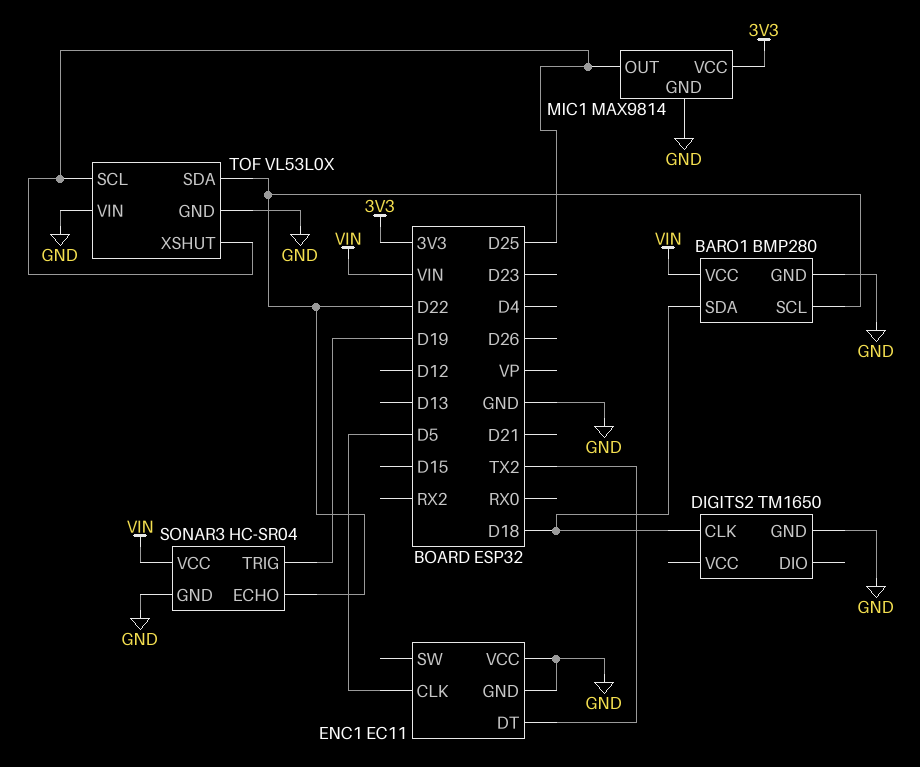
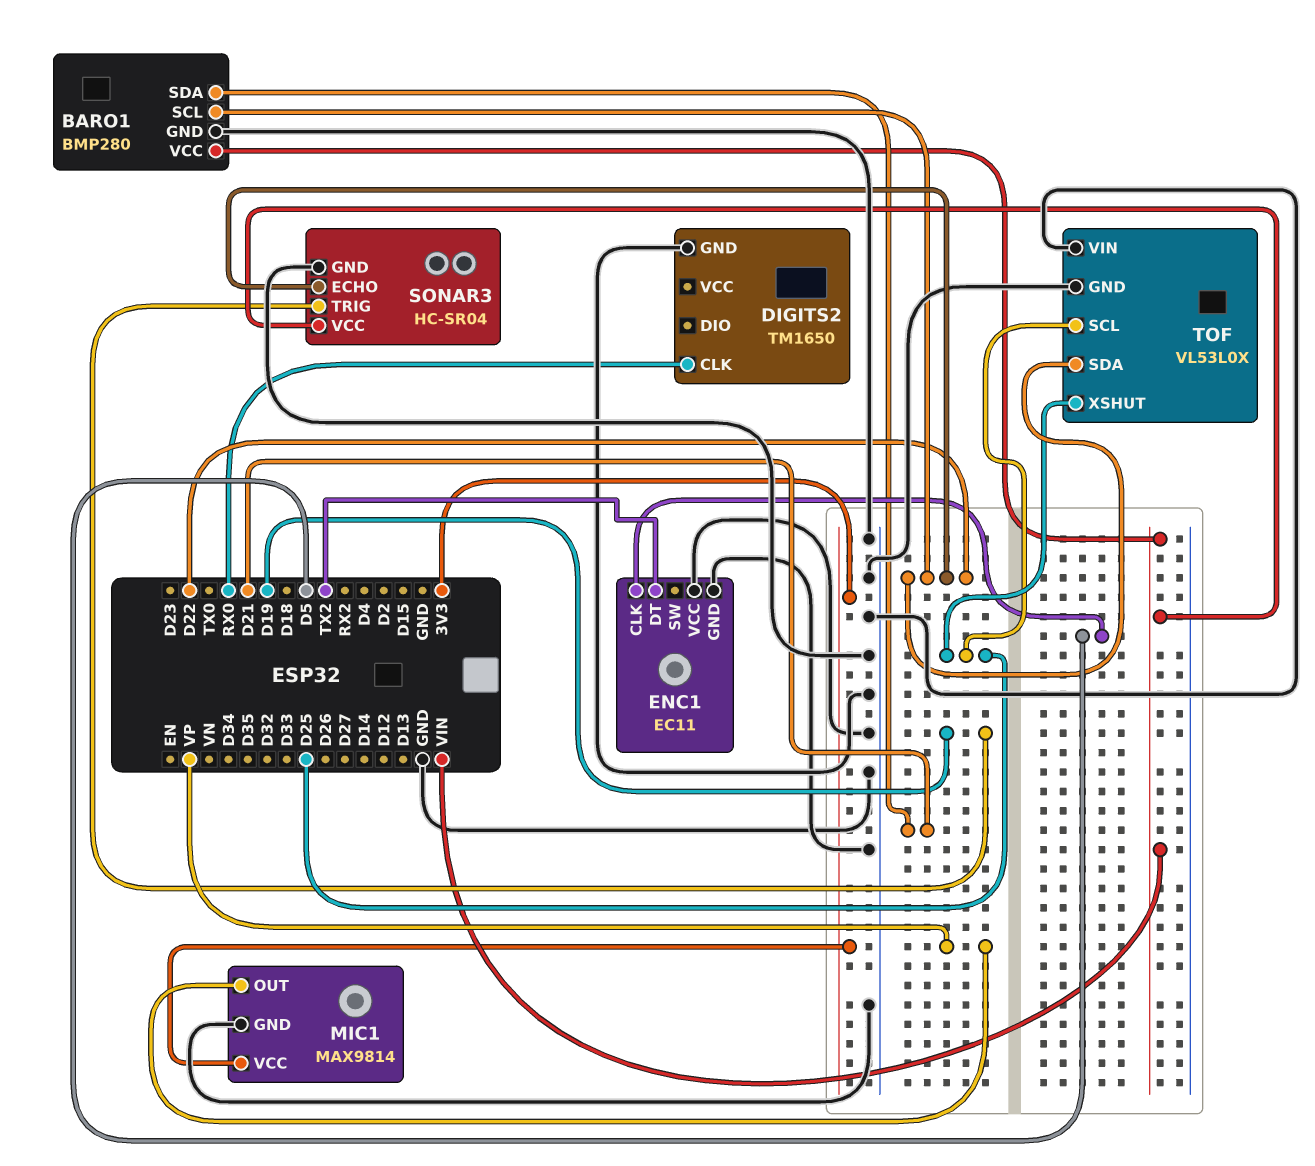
BARO1 pin SDA: D18 -> D21
DIGITS2 pin CLK: D18 -> RX0
MIC1 pin OUT: D25 -> VP

